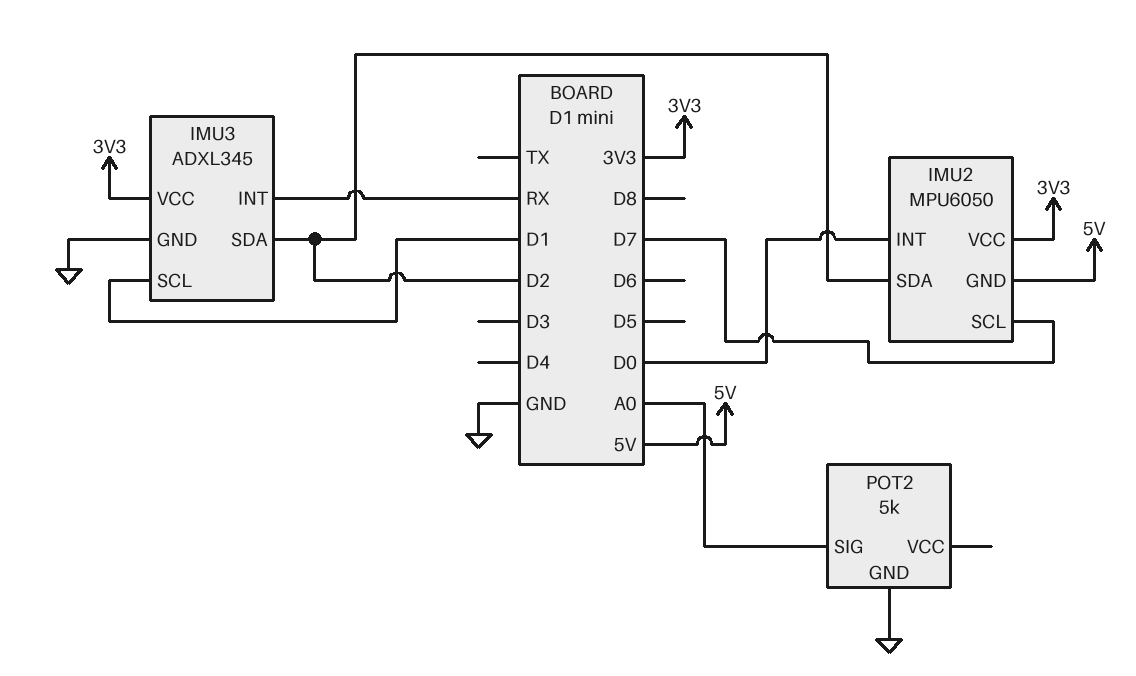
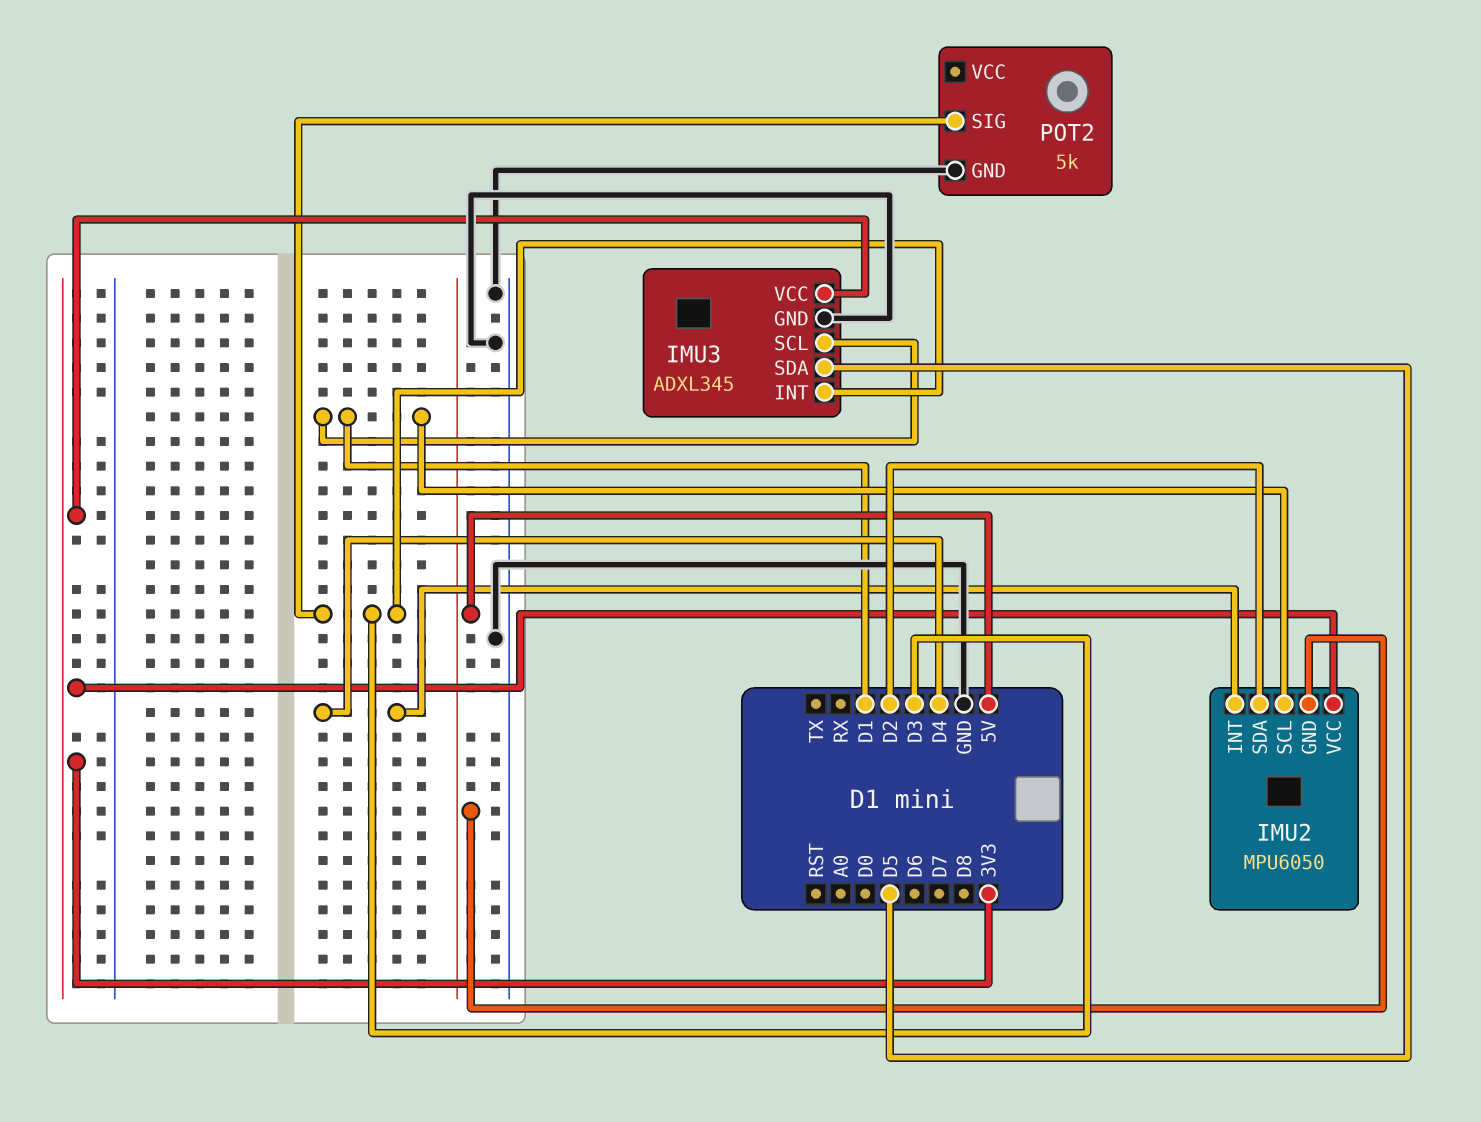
IMU2 pin INT: D0 -> D4
IMU2 pin SCL: D7 -> D1
IMU3 pin INT: RX -> D3
IMU3 pin SDA: D2 -> D5
POT2 pin SIG: A0 -> D3

